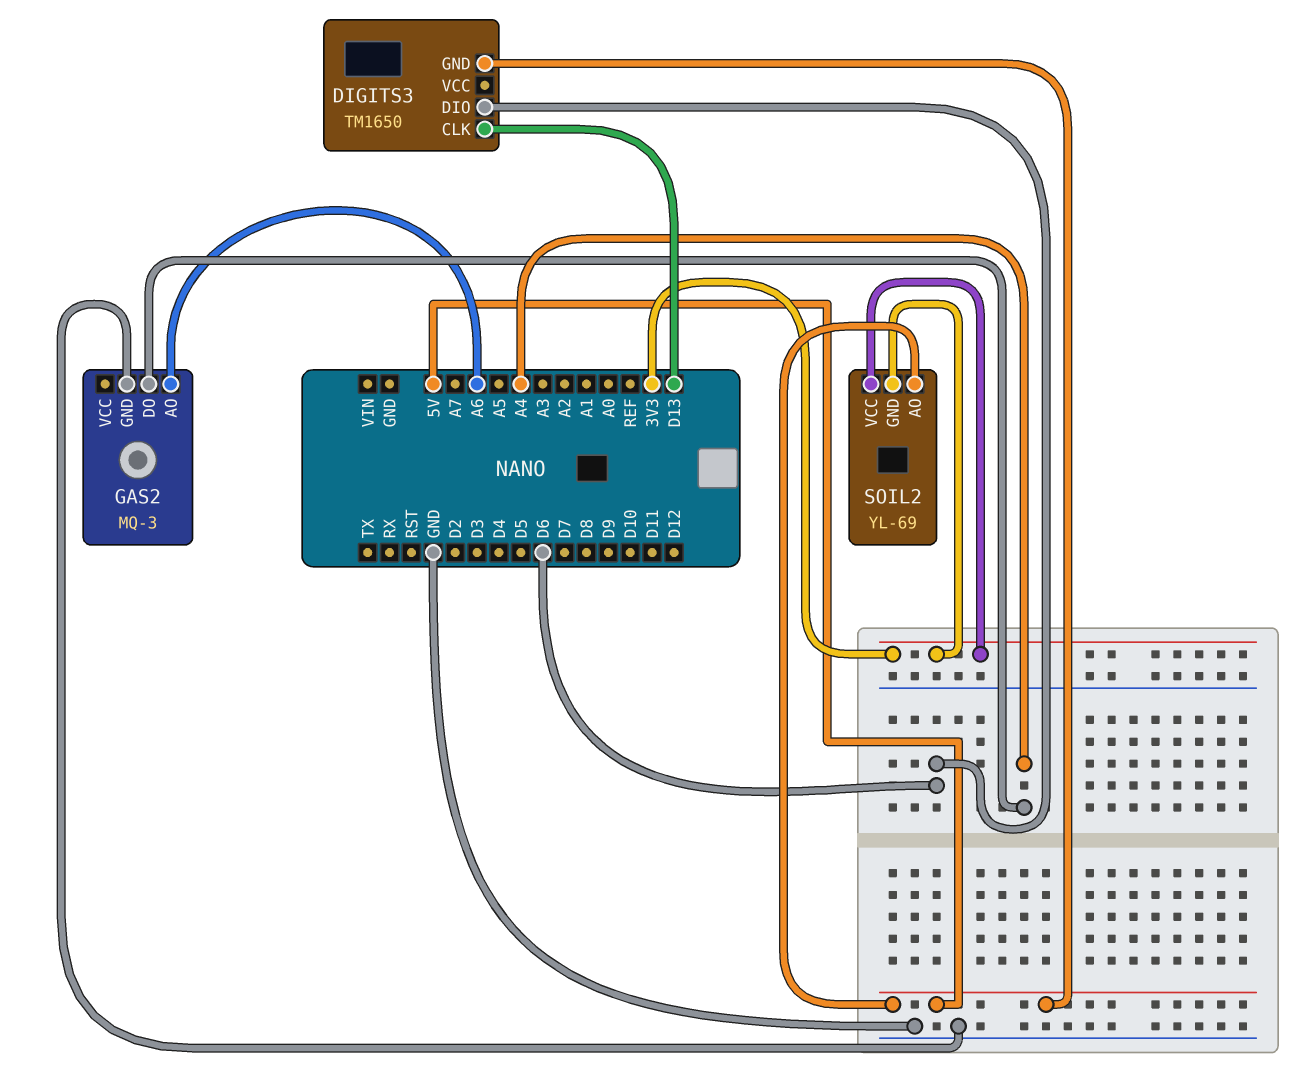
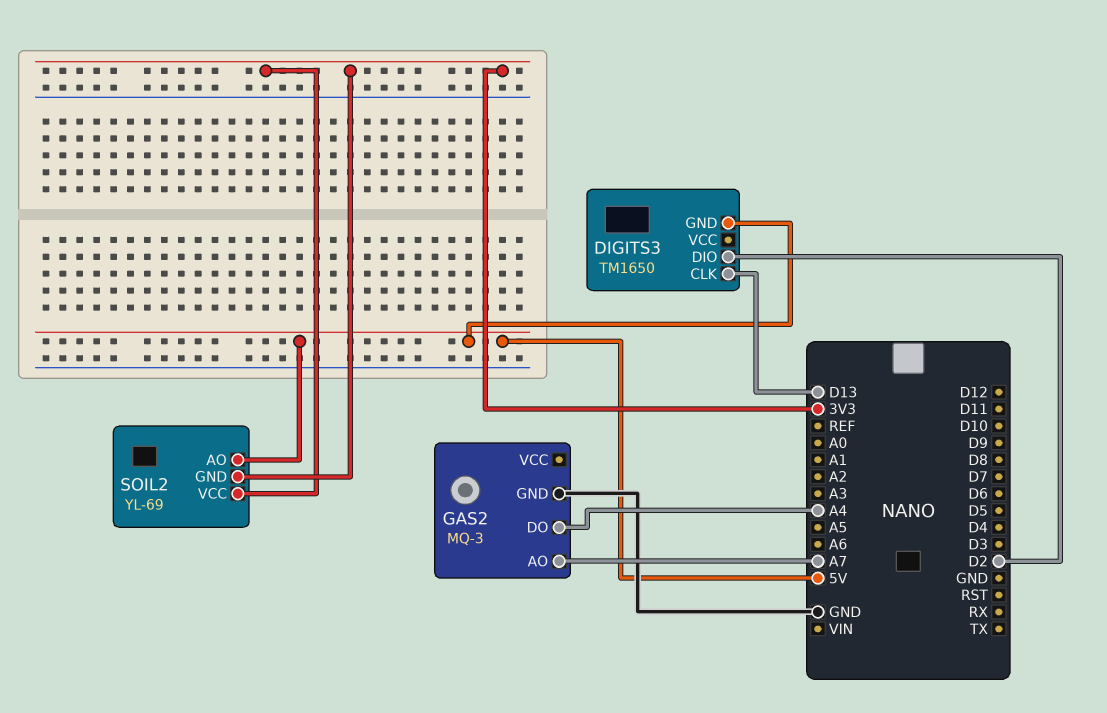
DIGITS3 pin DIO: D6 -> D2
GAS2 pin AO: A6 -> A7

